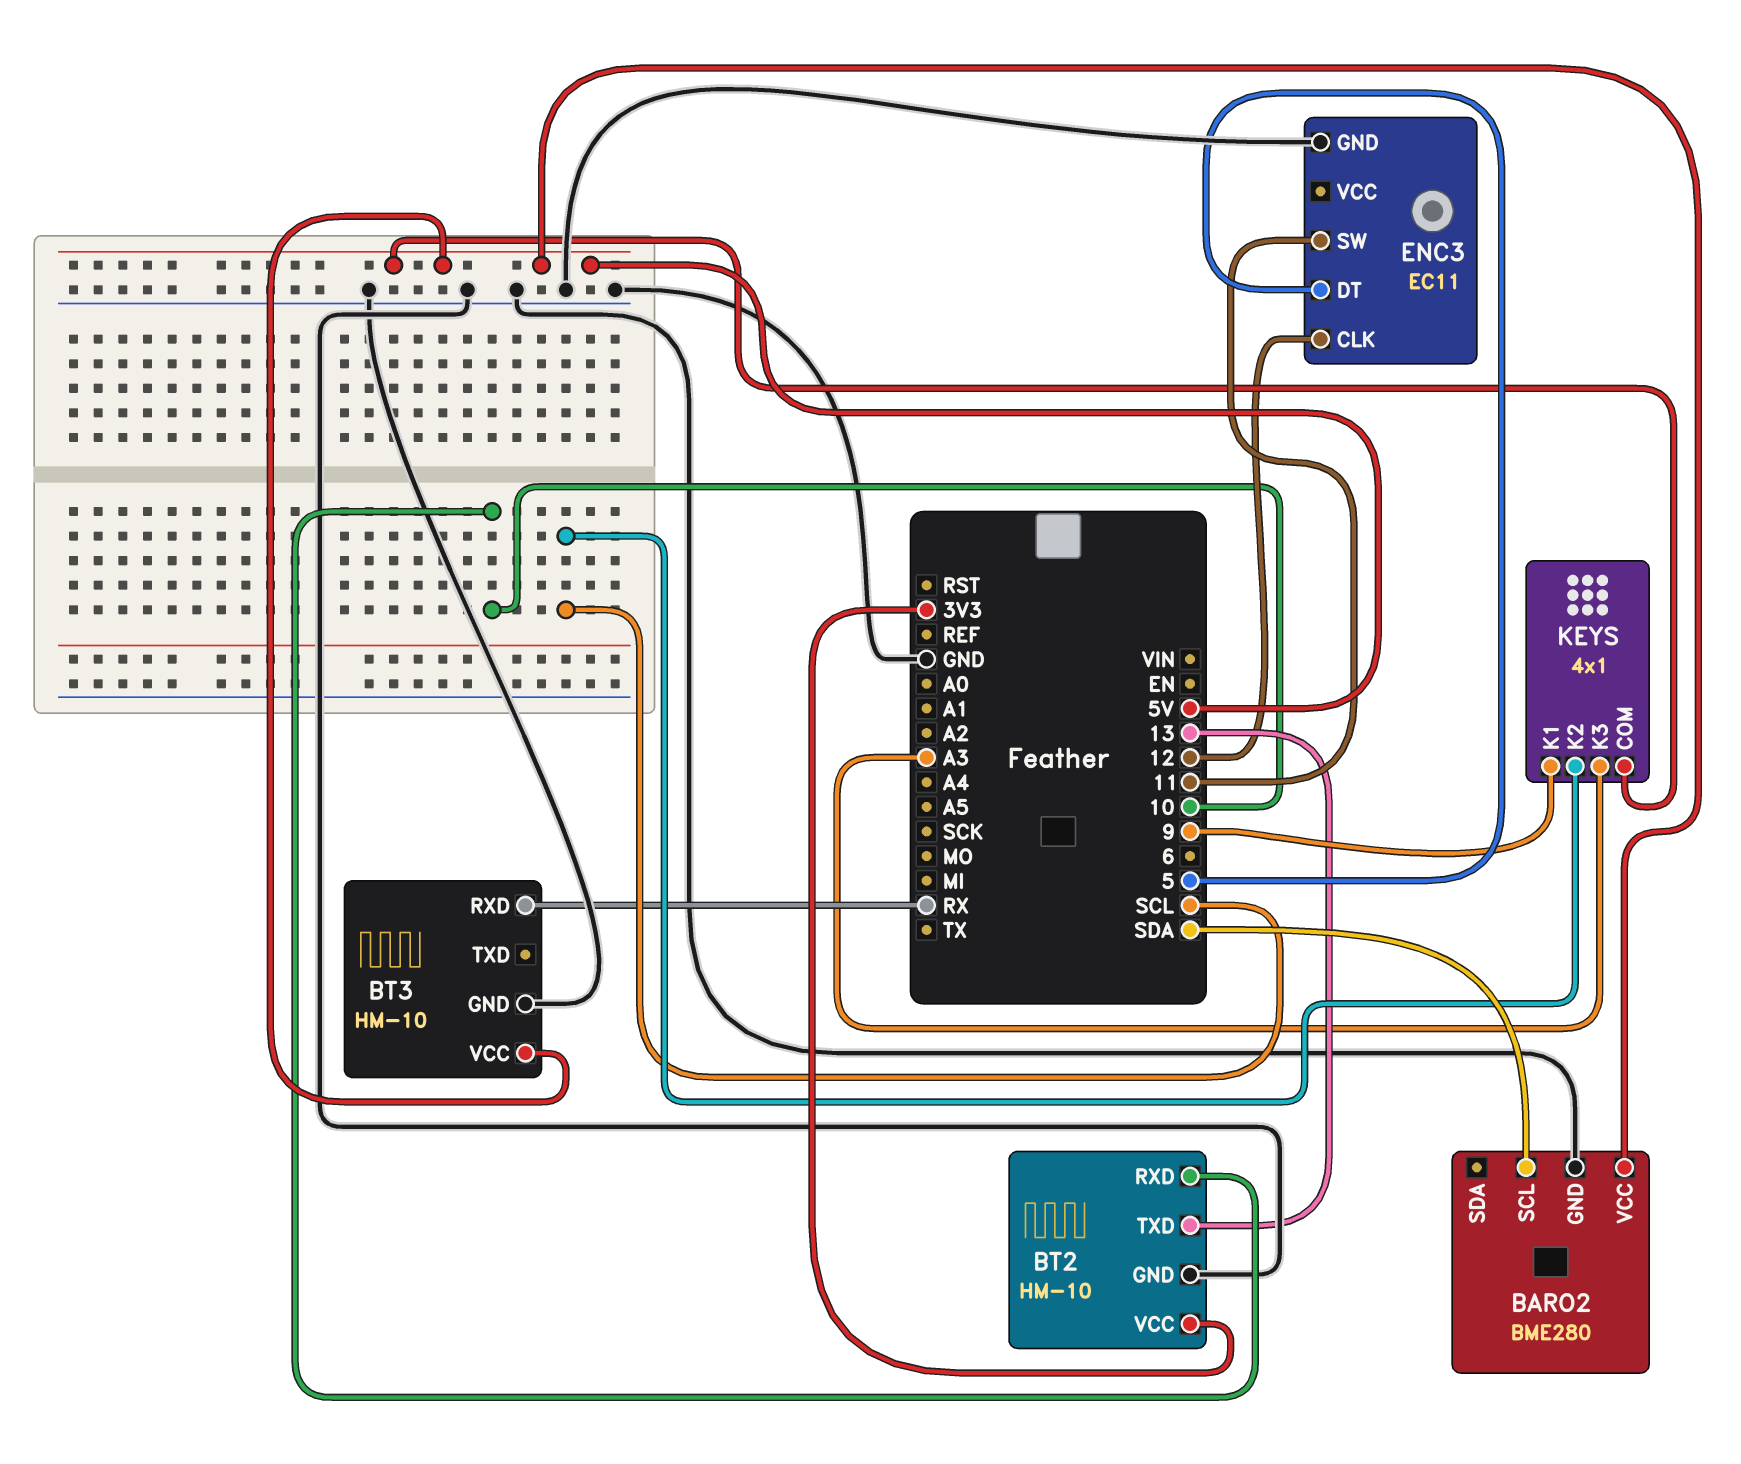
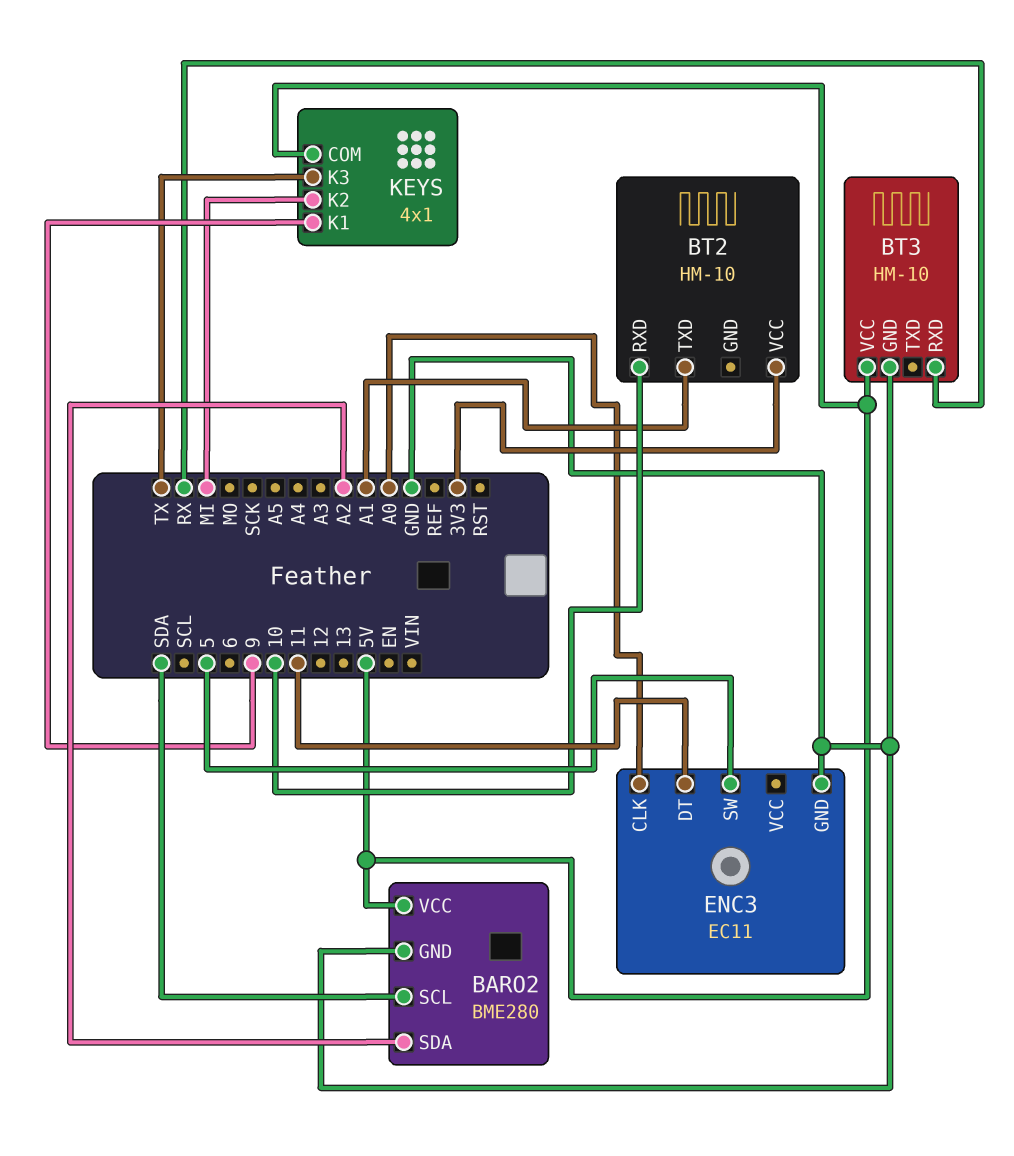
BARO2 pin SDA: none -> A2
BT2 pin GND: GND -> none
BT2 pin TXD: 13 -> A1
ENC3 pin CLK: 12 -> A0
ENC3 pin DT: 5 -> 11
ENC3 pin SW: 11 -> 5
KEYS pin K2: SCL -> MI
KEYS pin K3: A3 -> TX

